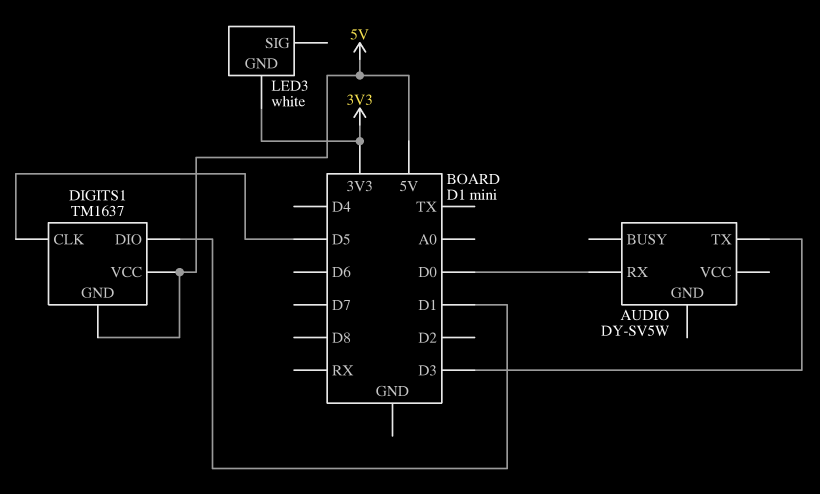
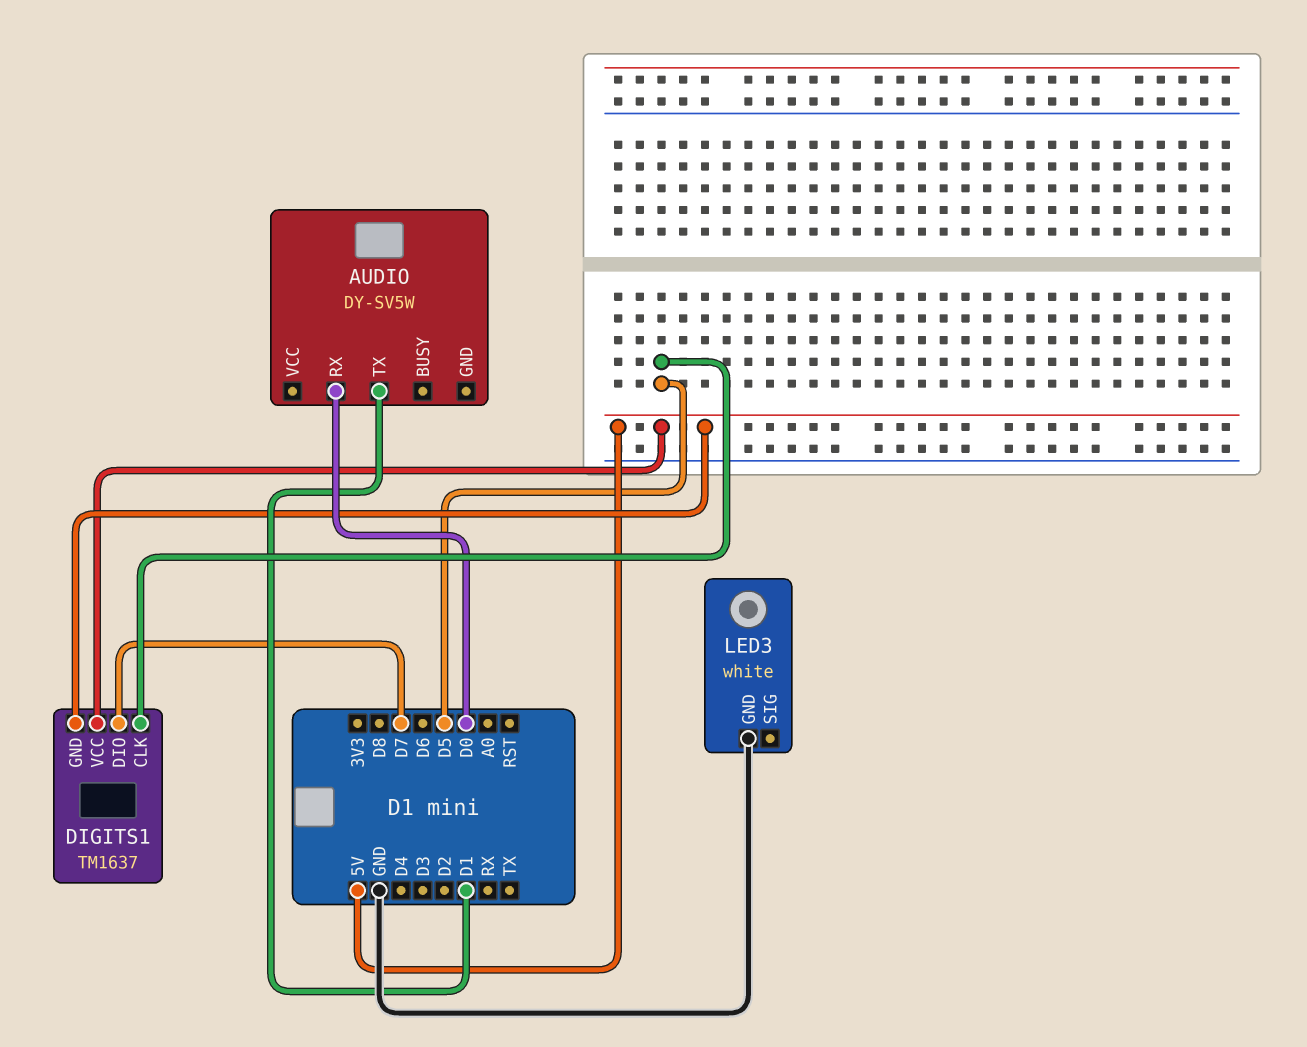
AUDIO pin TX: D3 -> D1
DIGITS1 pin DIO: D1 -> D7
LED3 pin GND: 3V3 -> GND

